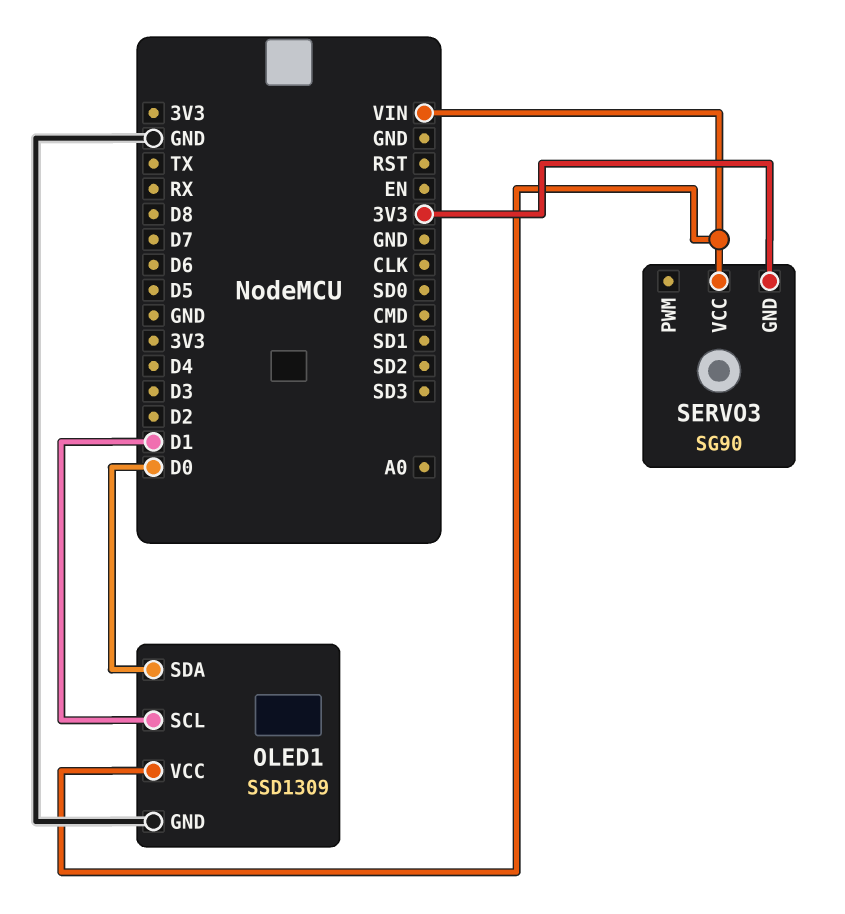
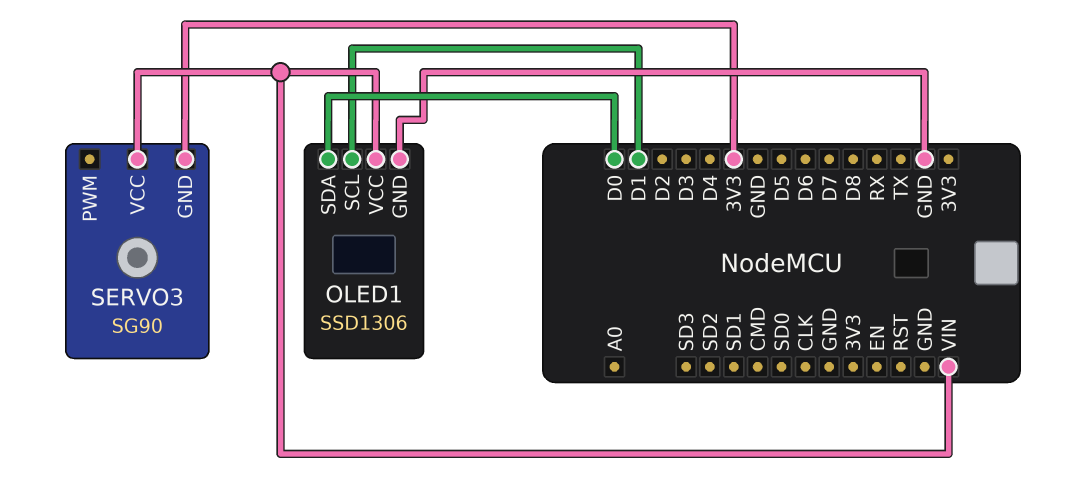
OLED1: SSD1309 -> SSD1306

